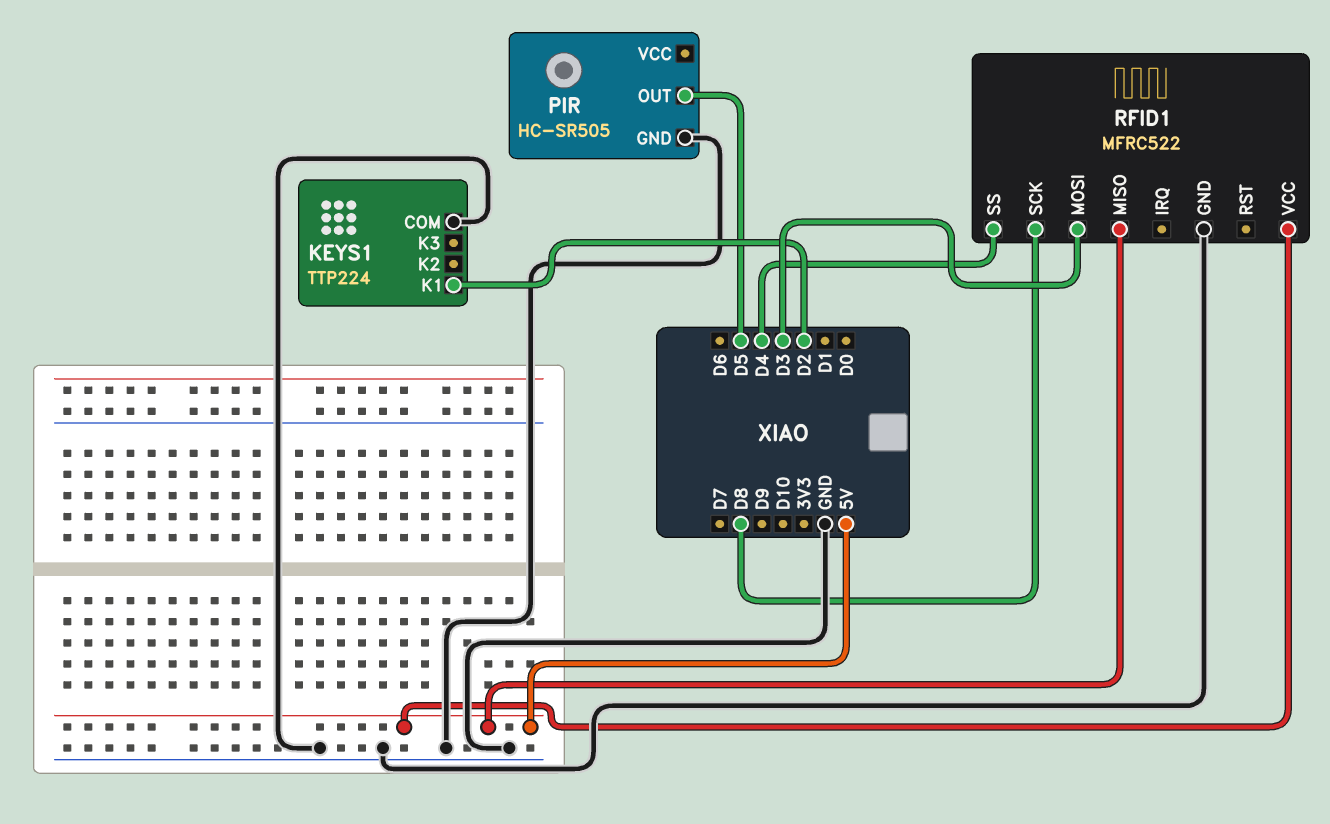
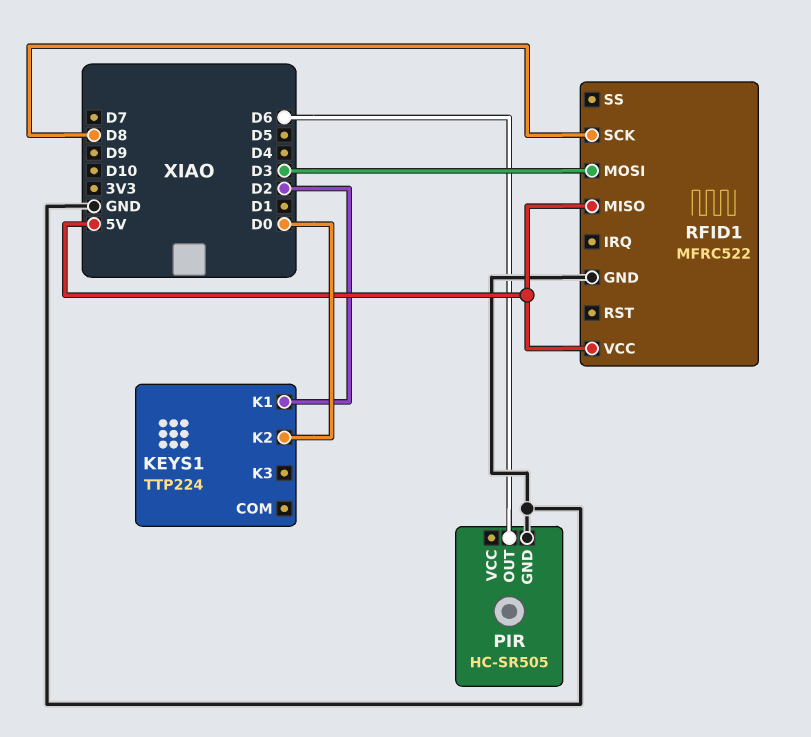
KEYS1 pin COM: GND -> none
KEYS1 pin K2: none -> D0
PIR pin OUT: D5 -> D6
RFID1 pin SS: D4 -> none

